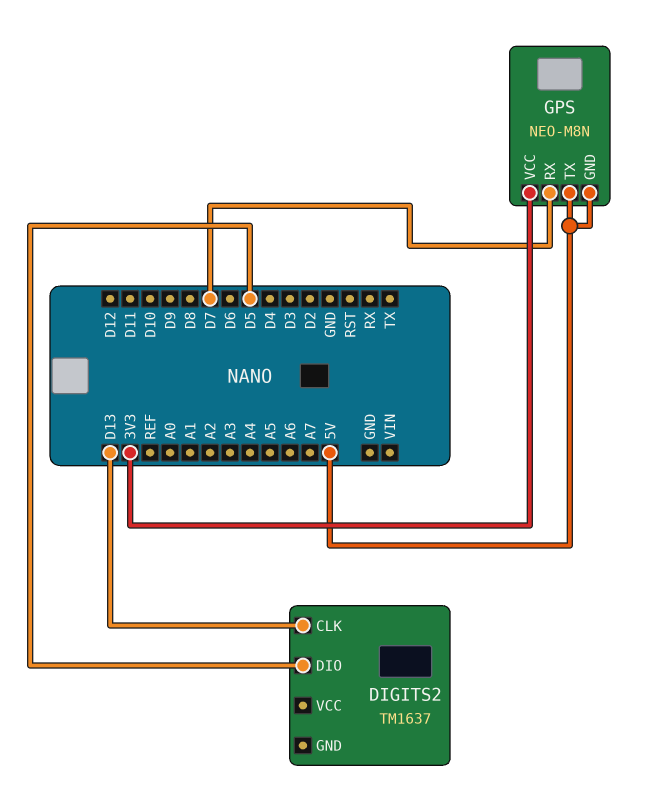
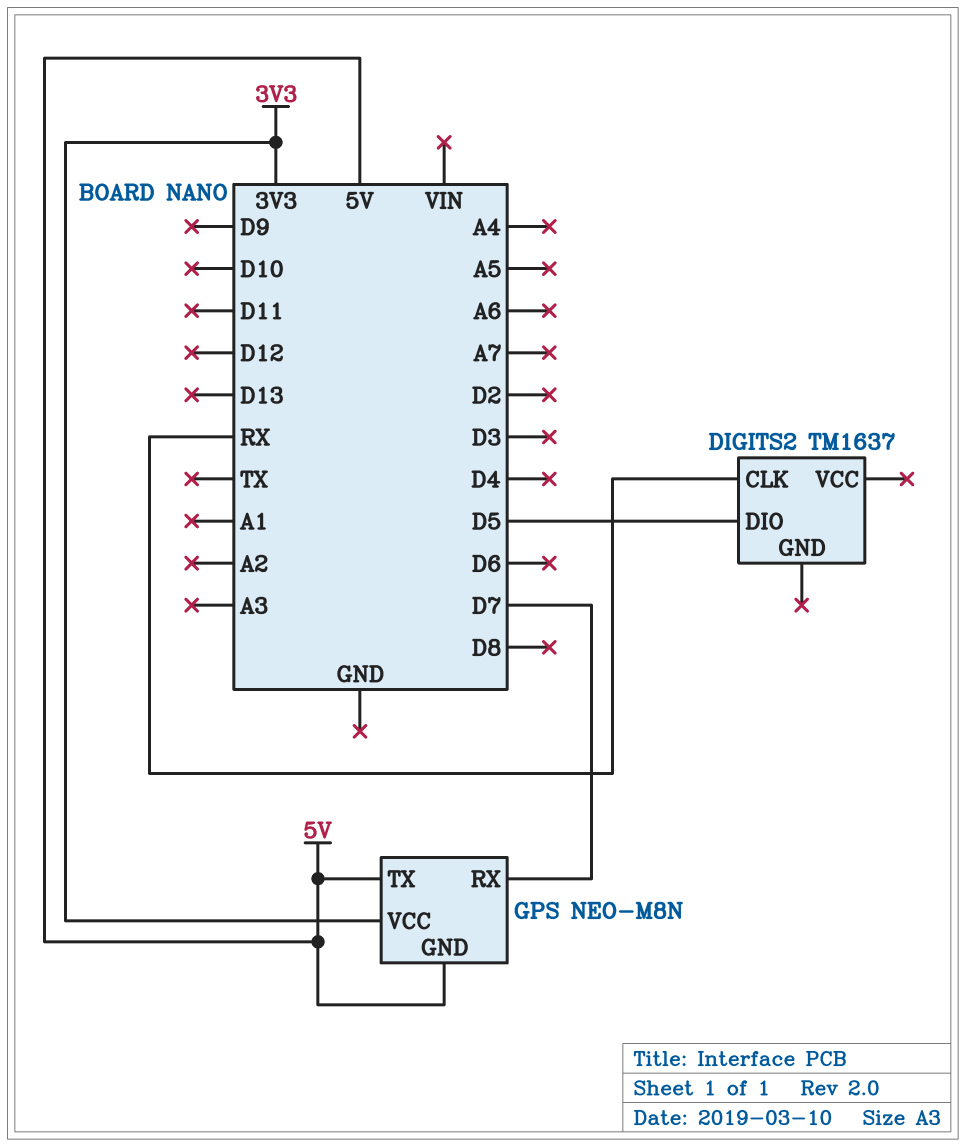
DIGITS2 pin CLK: D13 -> RX

